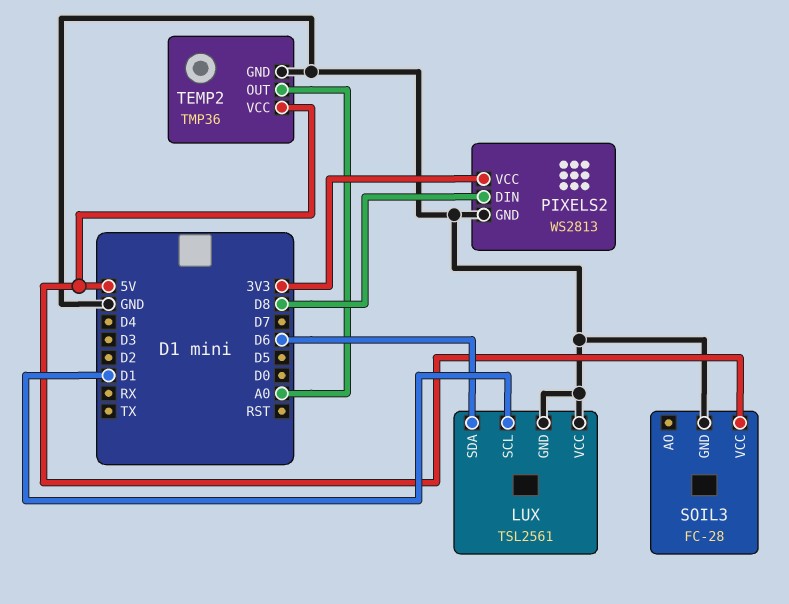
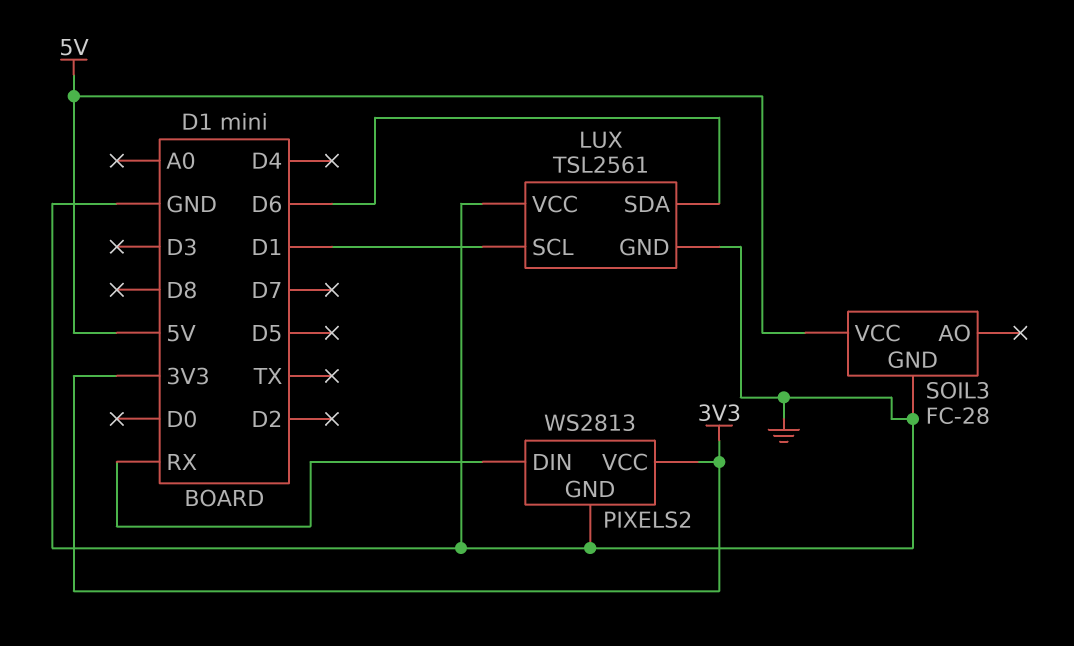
PIXELS2 pin DIN: D8 -> RX
TEMP2: TMP36 -> none
TEMP2 pin GND: GND -> none
TEMP2 pin OUT: A0 -> none
TEMP2 pin VCC: 5V -> none

